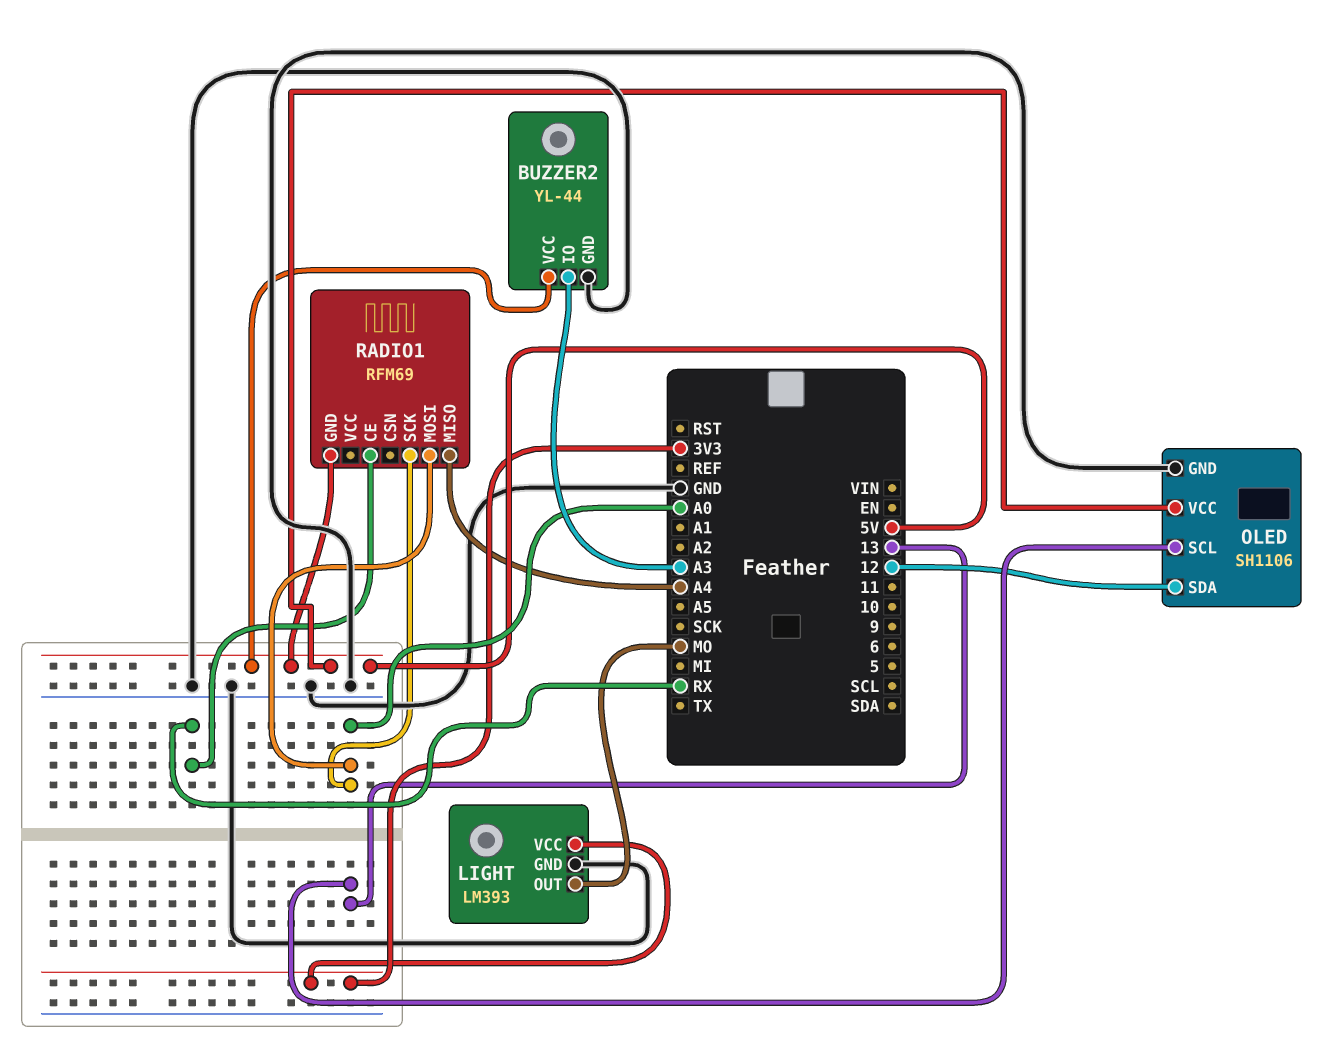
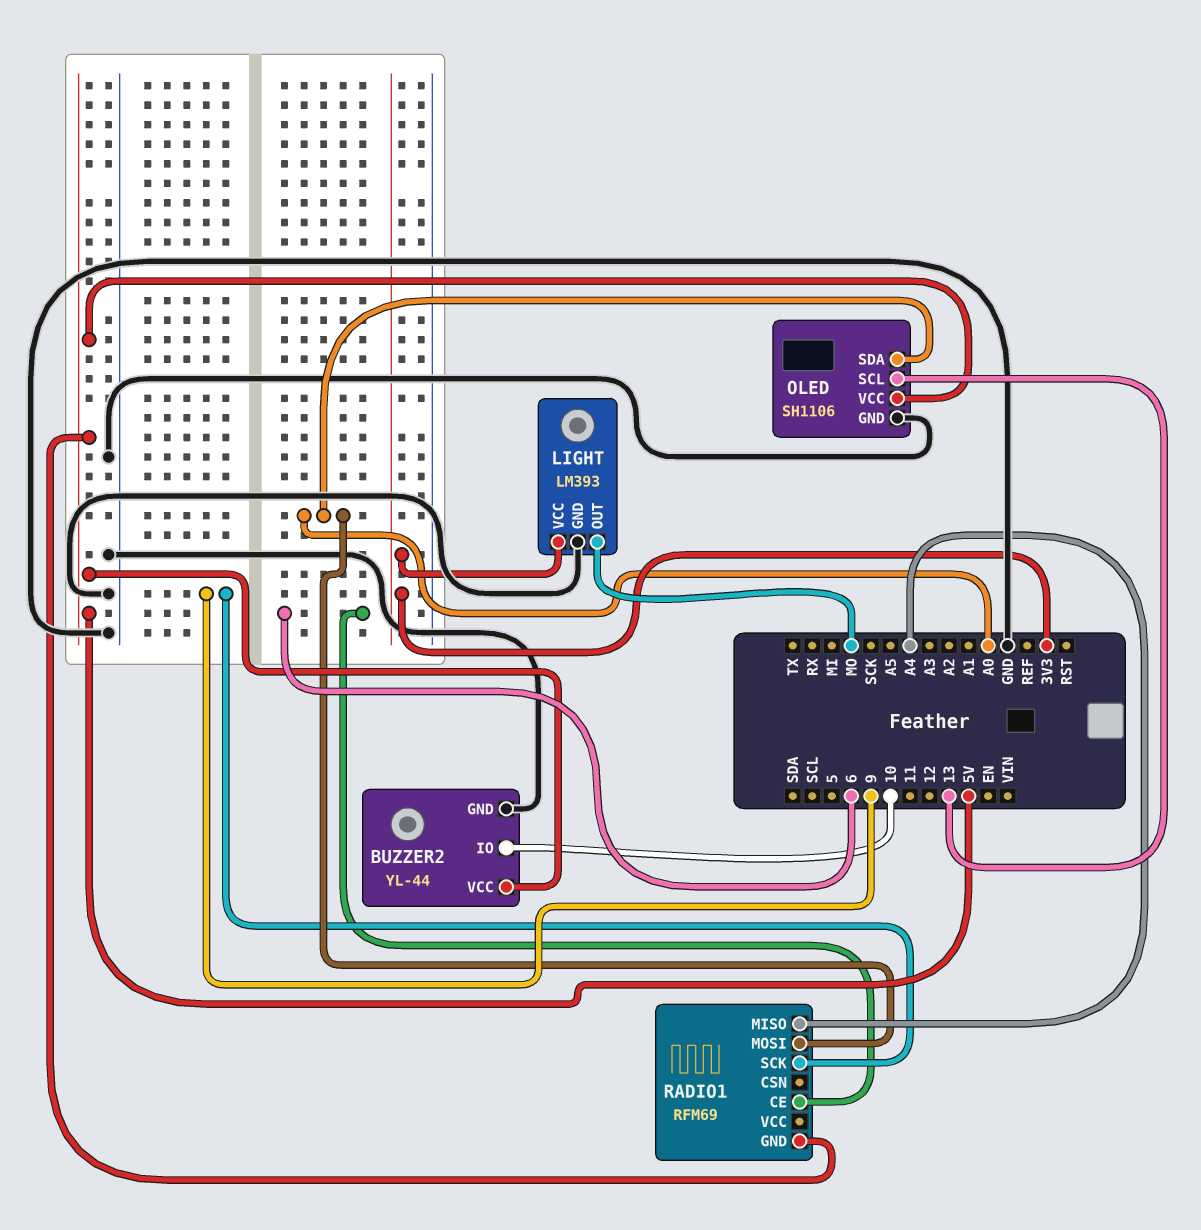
BUZZER2 pin IO: A3 -> 10
OLED pin SDA: 12 -> A0
RADIO1 pin CE: RX -> 6
RADIO1 pin SCK: A0 -> 9

